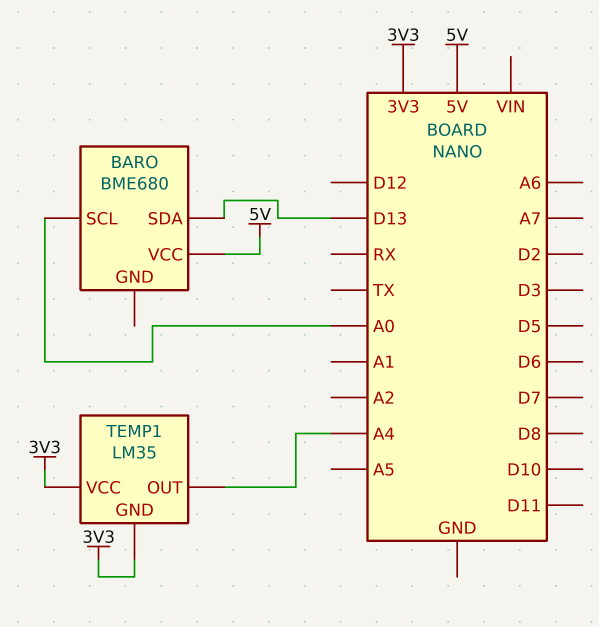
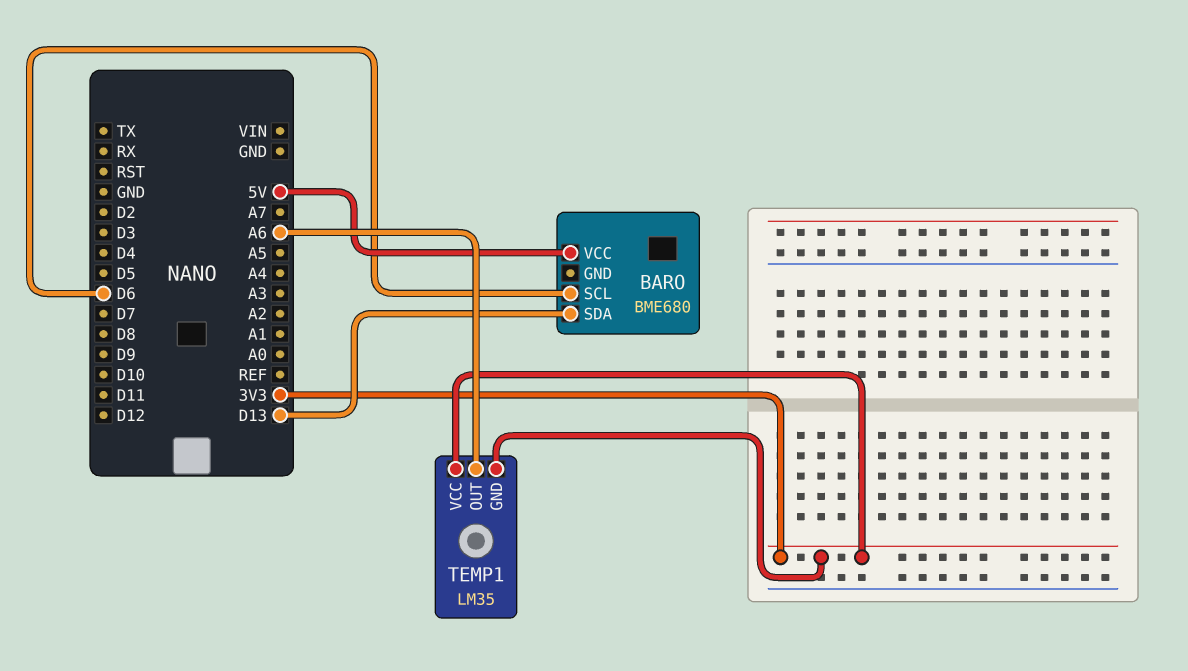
BARO pin SCL: A0 -> D6
TEMP1 pin OUT: A4 -> A6

